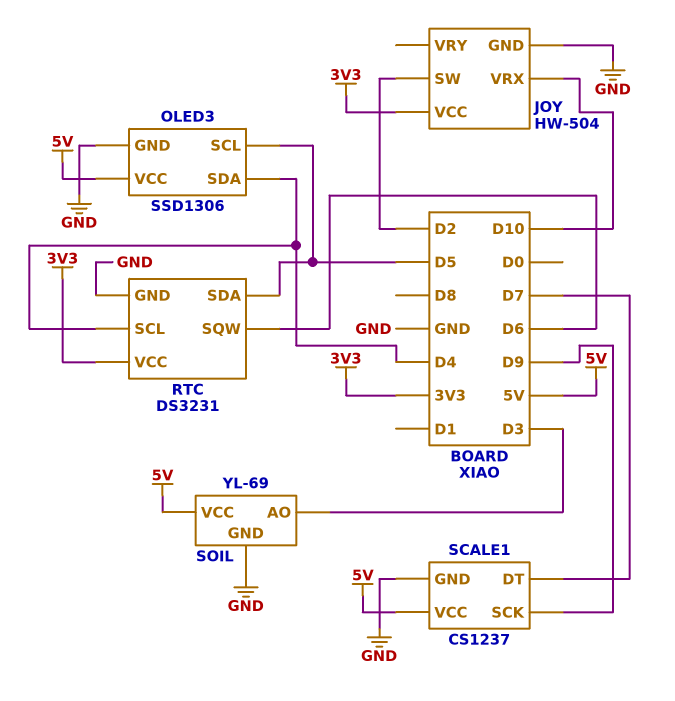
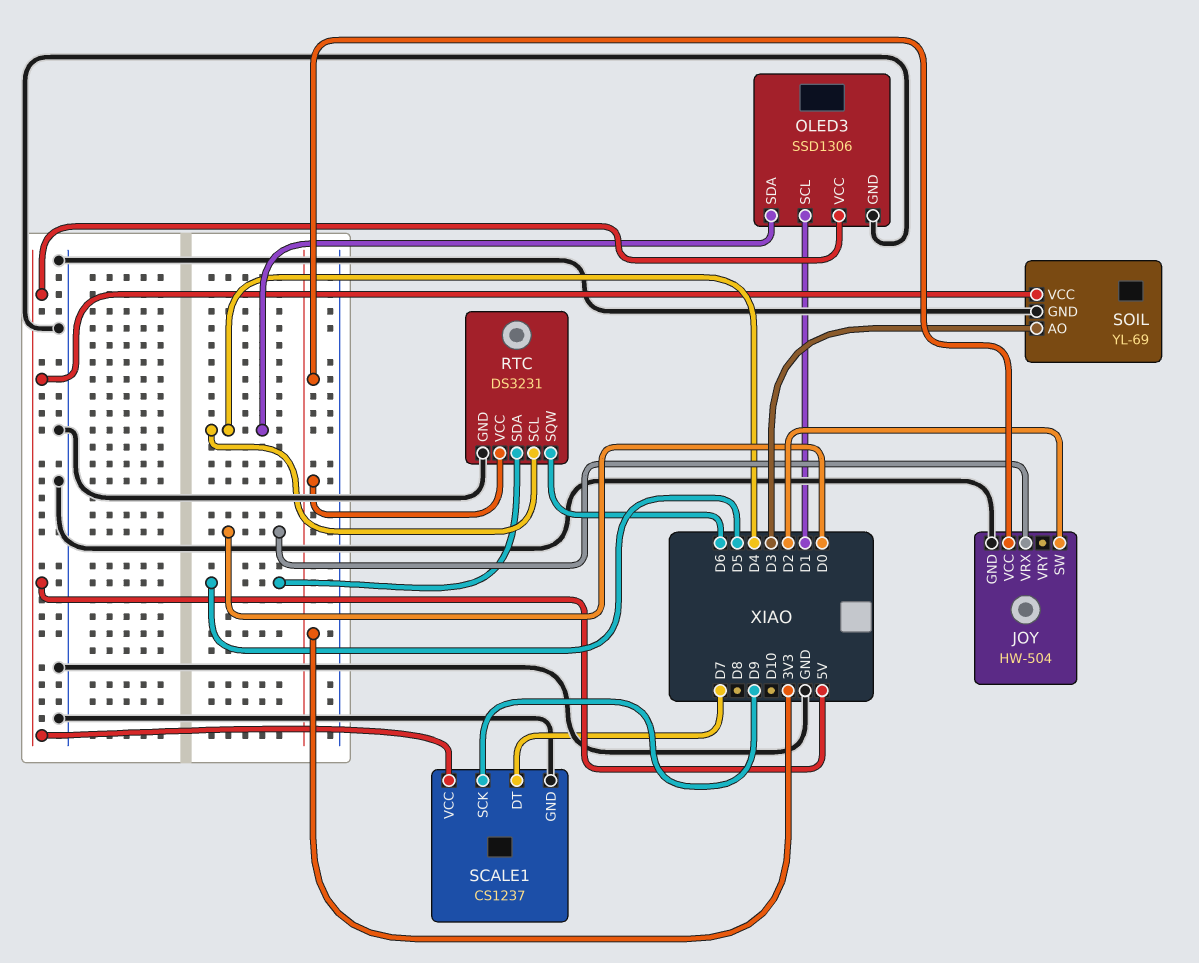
JOY pin VRX: D10 -> D0
OLED3 pin SCL: D5 -> D1

